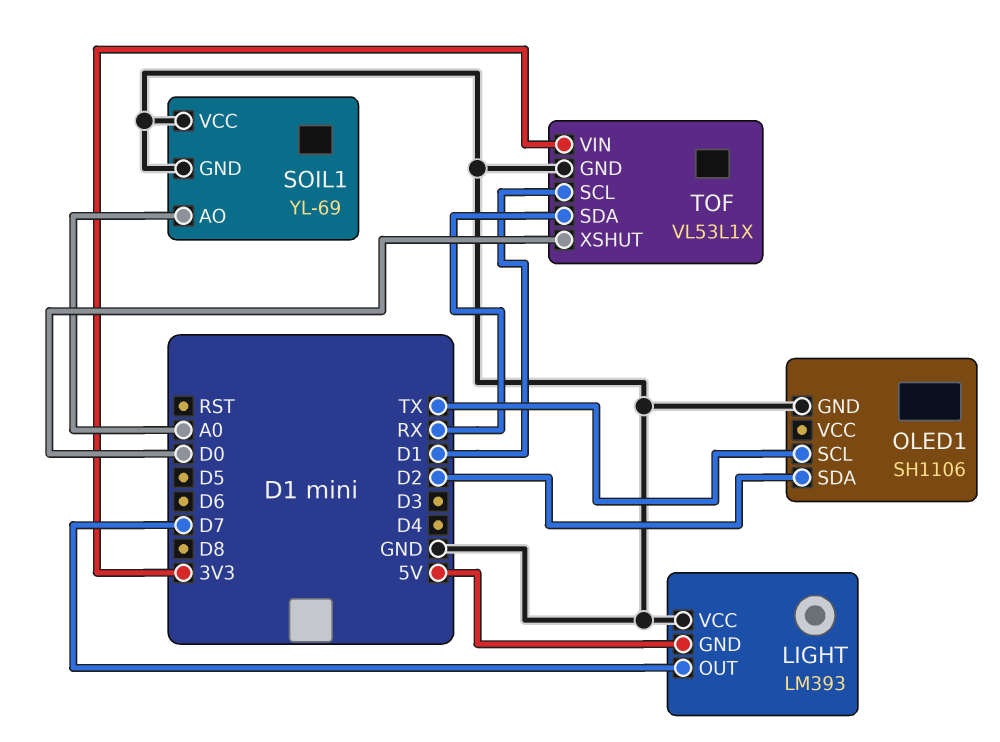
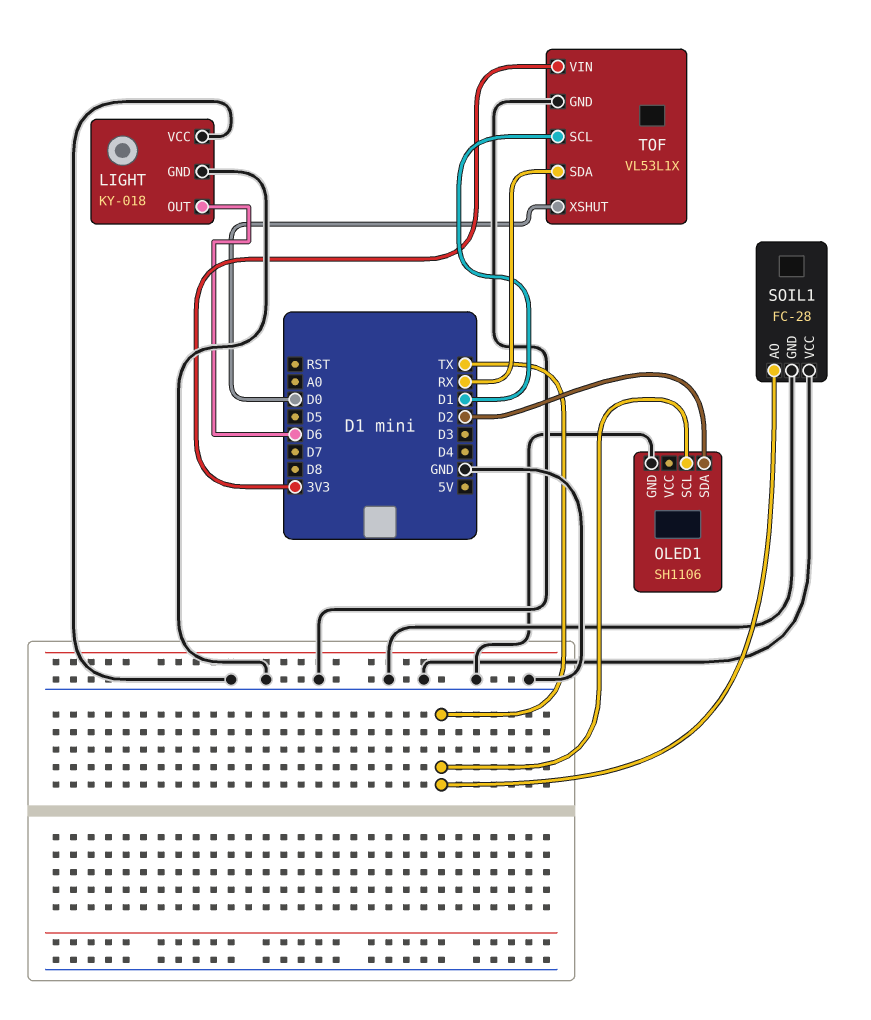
LIGHT: LM393 -> KY-018
LIGHT pin GND: 5V -> GND
LIGHT pin OUT: D7 -> D6
SOIL1: YL-69 -> FC-28
SOIL1 pin AO: A0 -> TX

